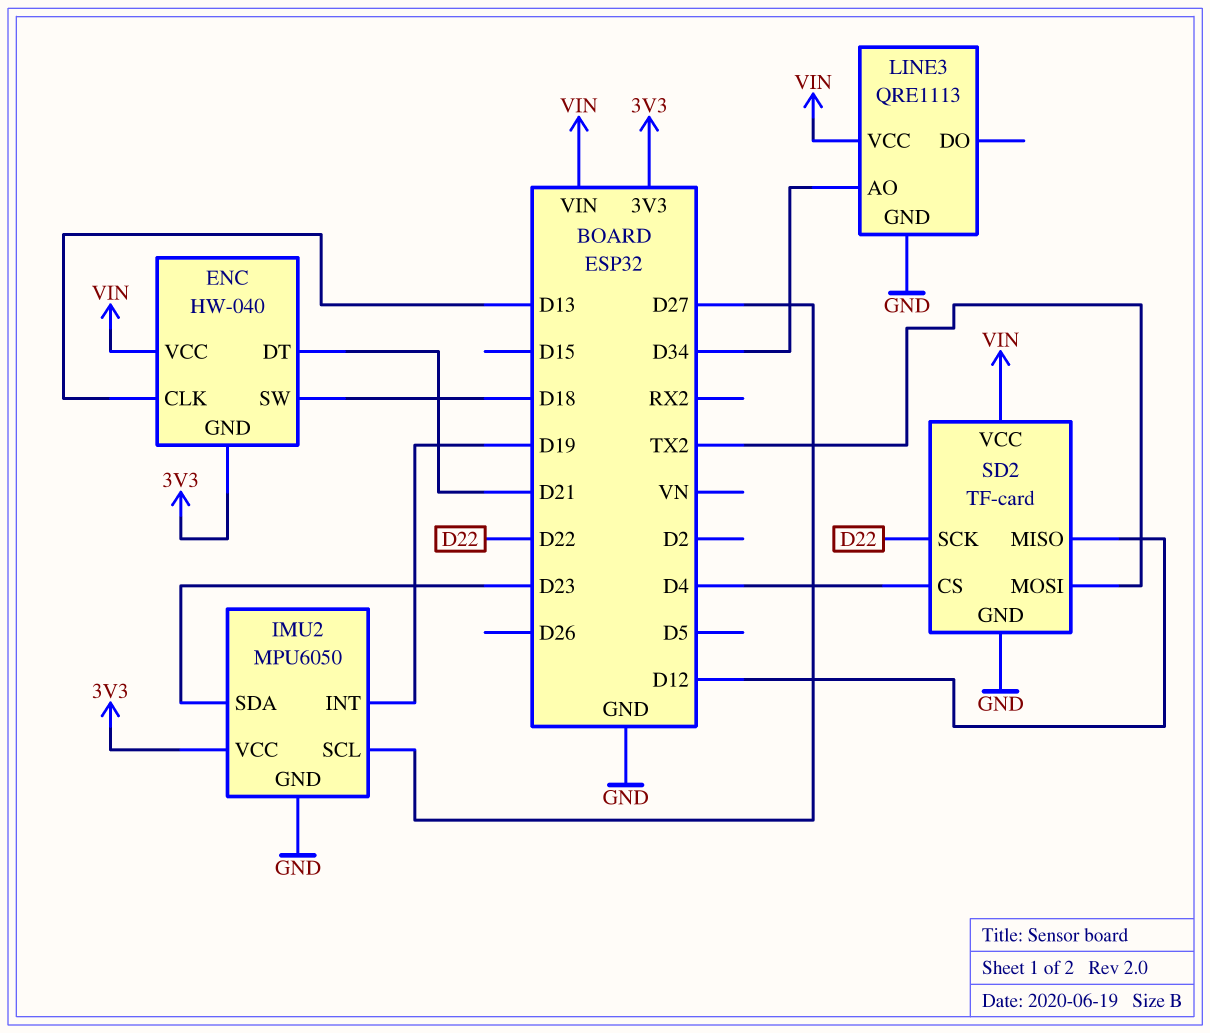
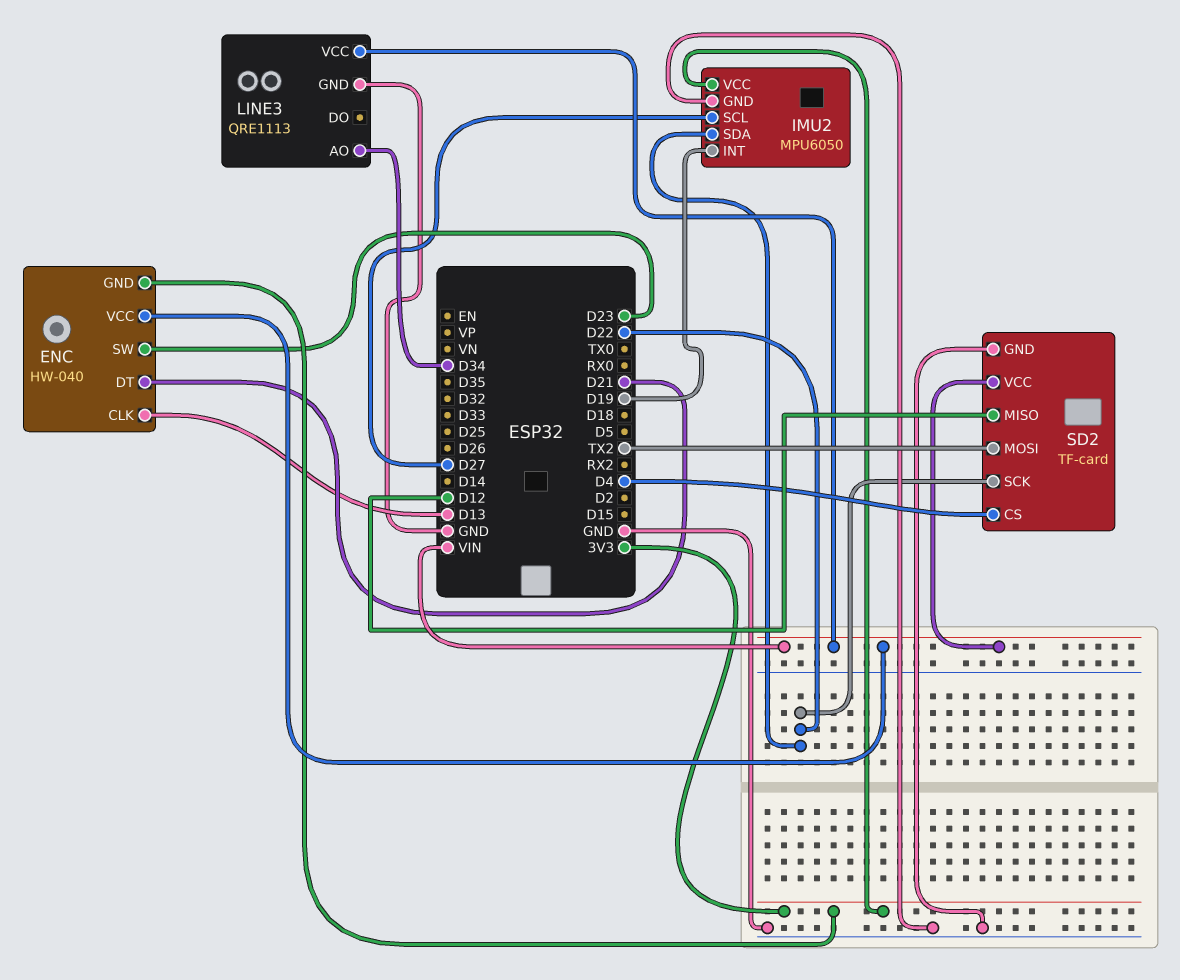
ENC pin SW: D18 -> D23
IMU2 pin SDA: D23 -> D22

